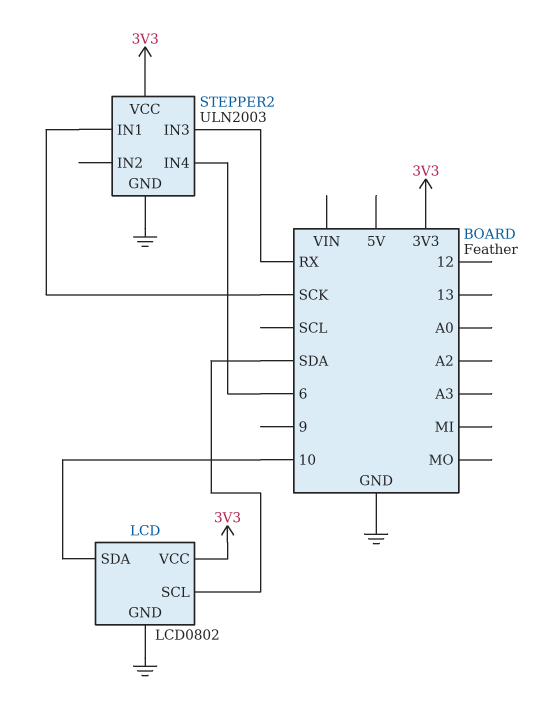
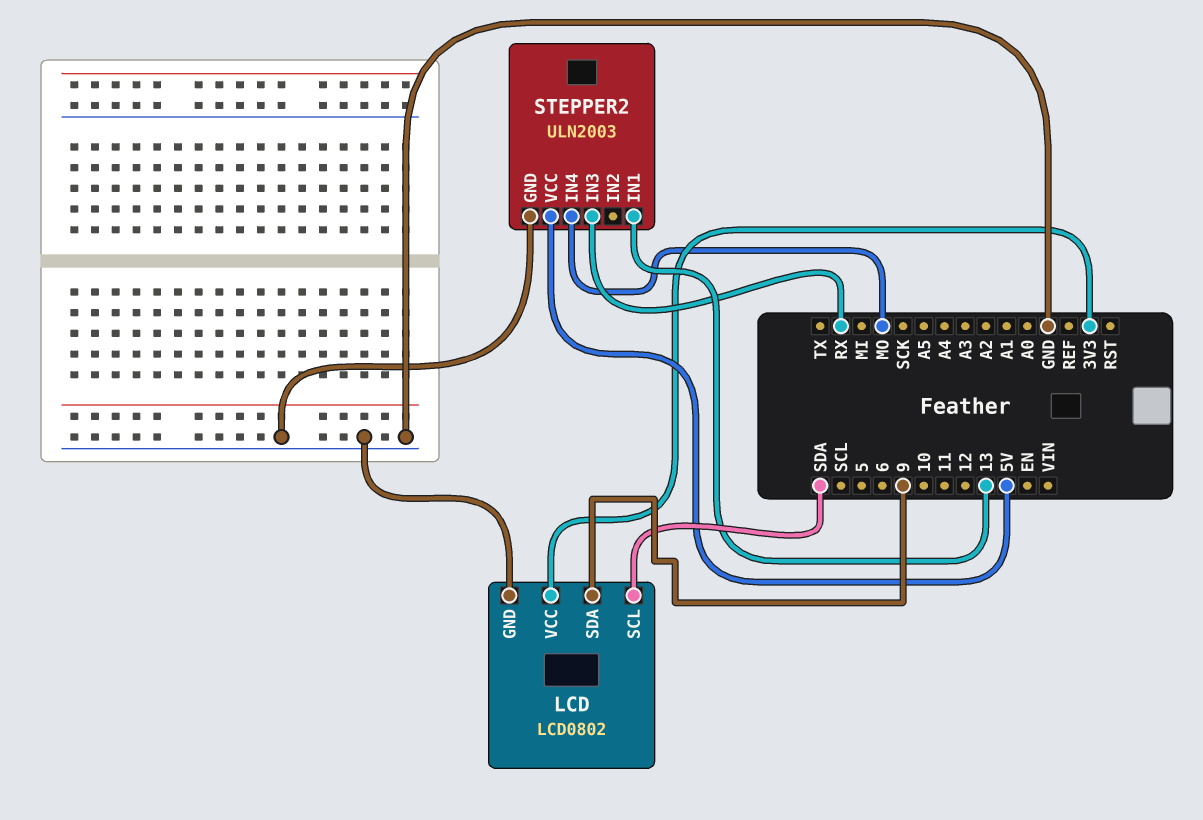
LCD pin SDA: 10 -> 9
STEPPER2 pin IN1: SCK -> 13
STEPPER2 pin IN4: 6 -> MO
STEPPER2 pin VCC: 3V3 -> 5V

